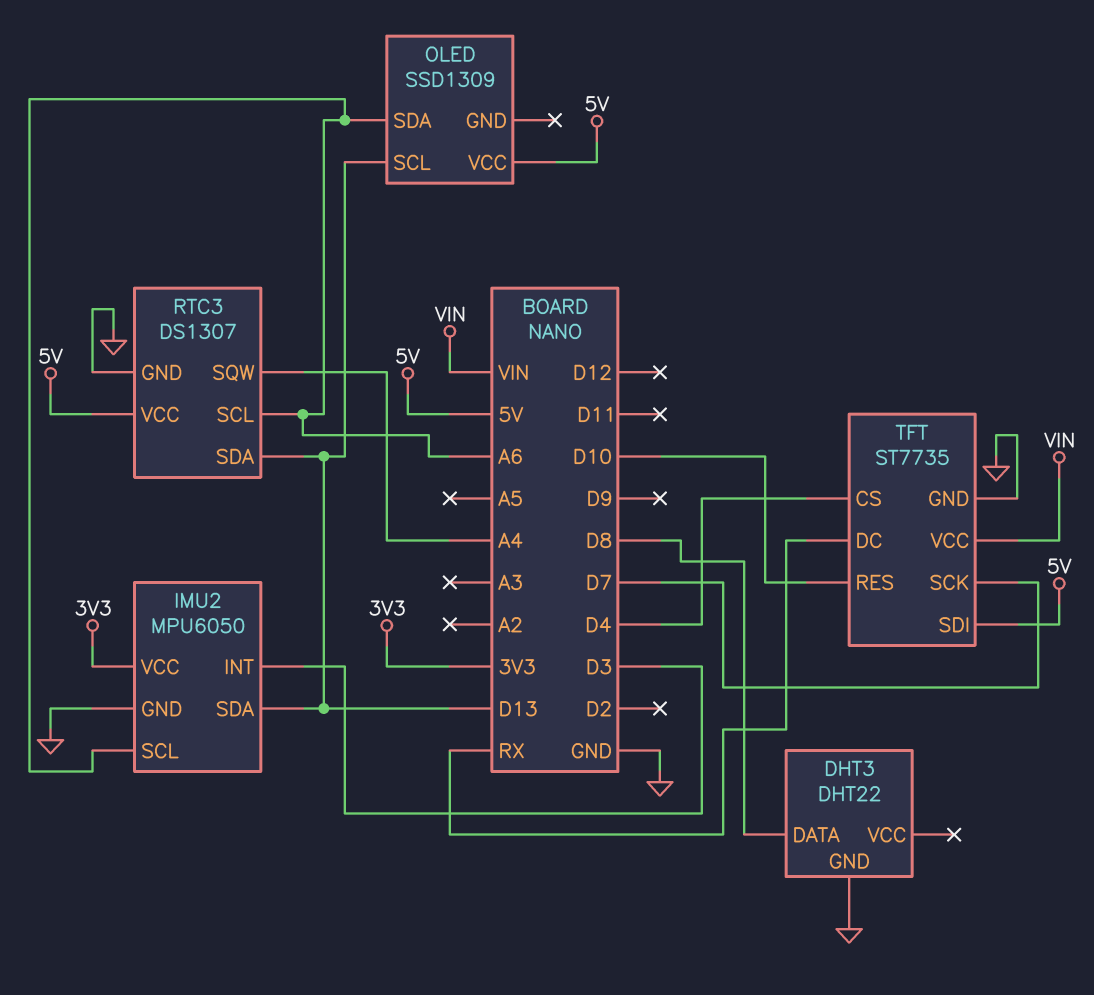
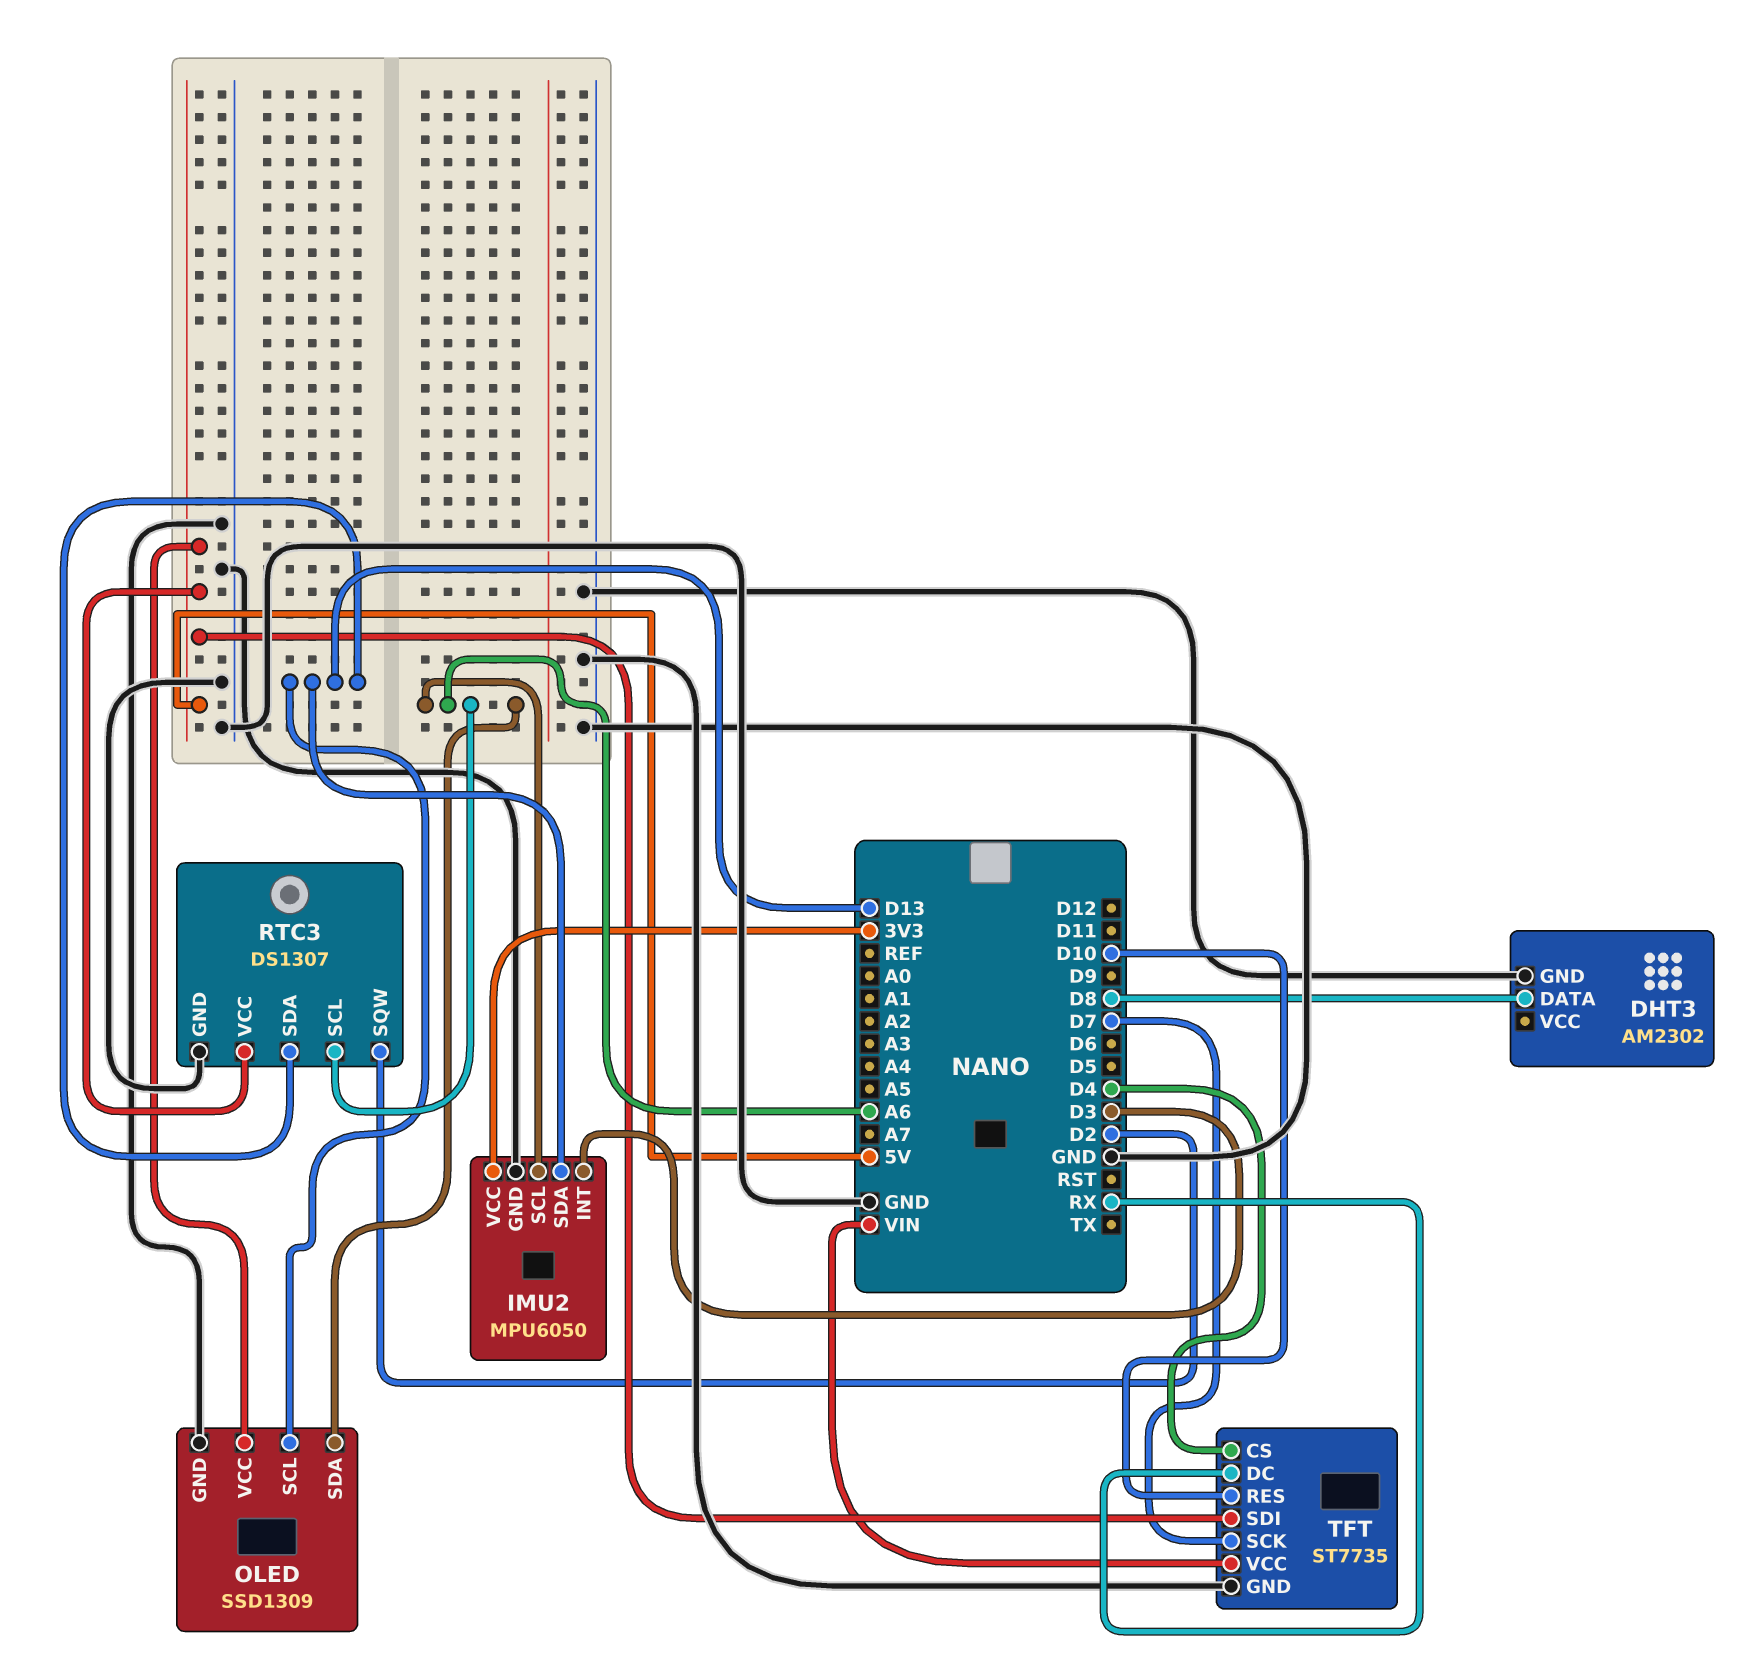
DHT3: DHT22 -> AM2302
OLED pin GND: none -> GND
RTC3 pin SQW: A4 -> D2

